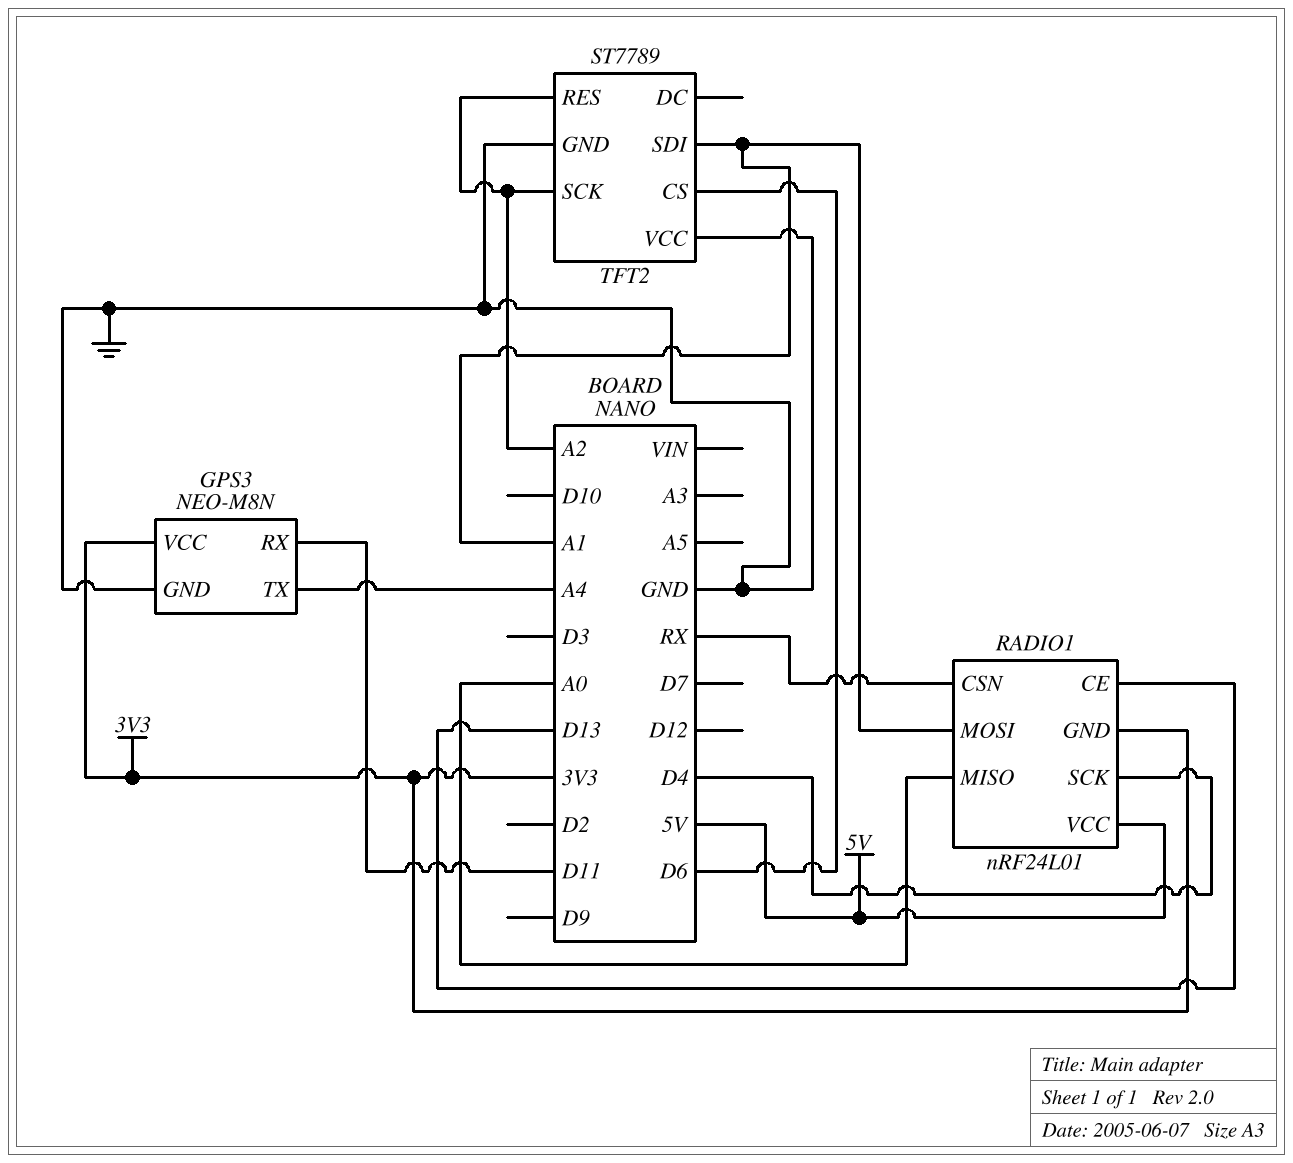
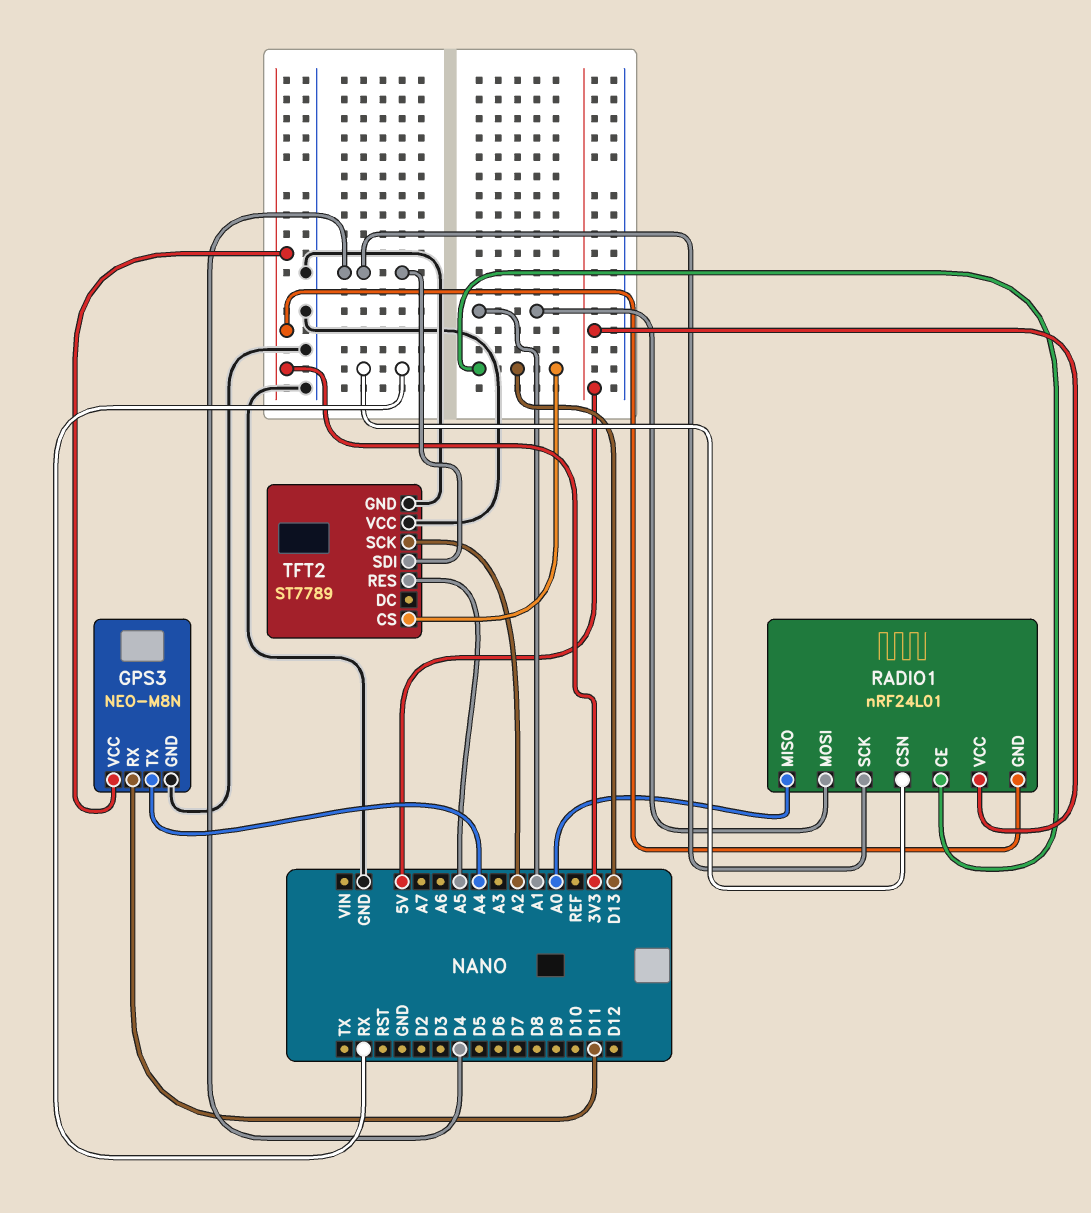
TFT2 pin CS: D6 -> D13
TFT2 pin RES: A2 -> A5
TFT2 pin SDI: A1 -> D4

